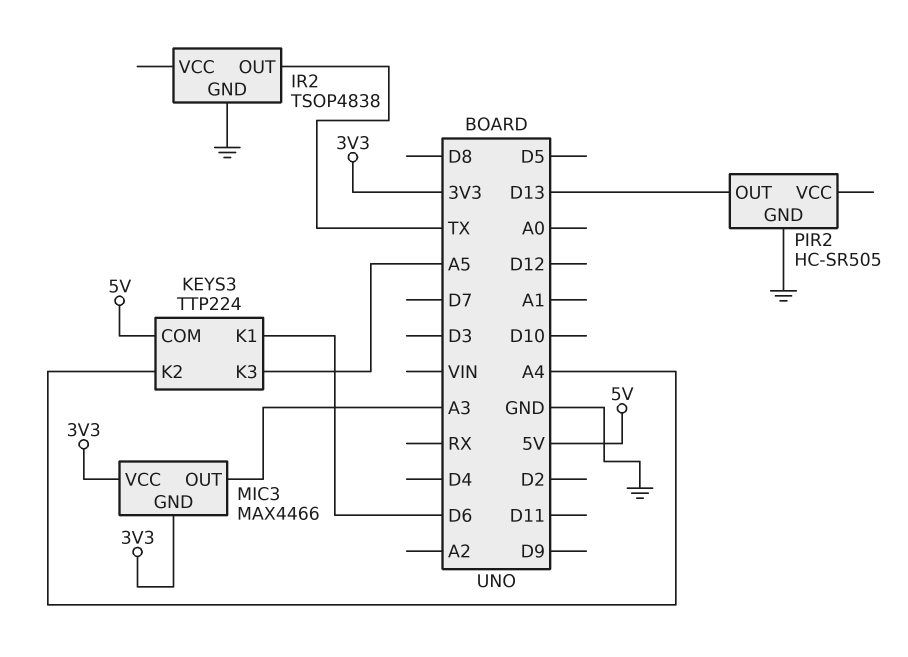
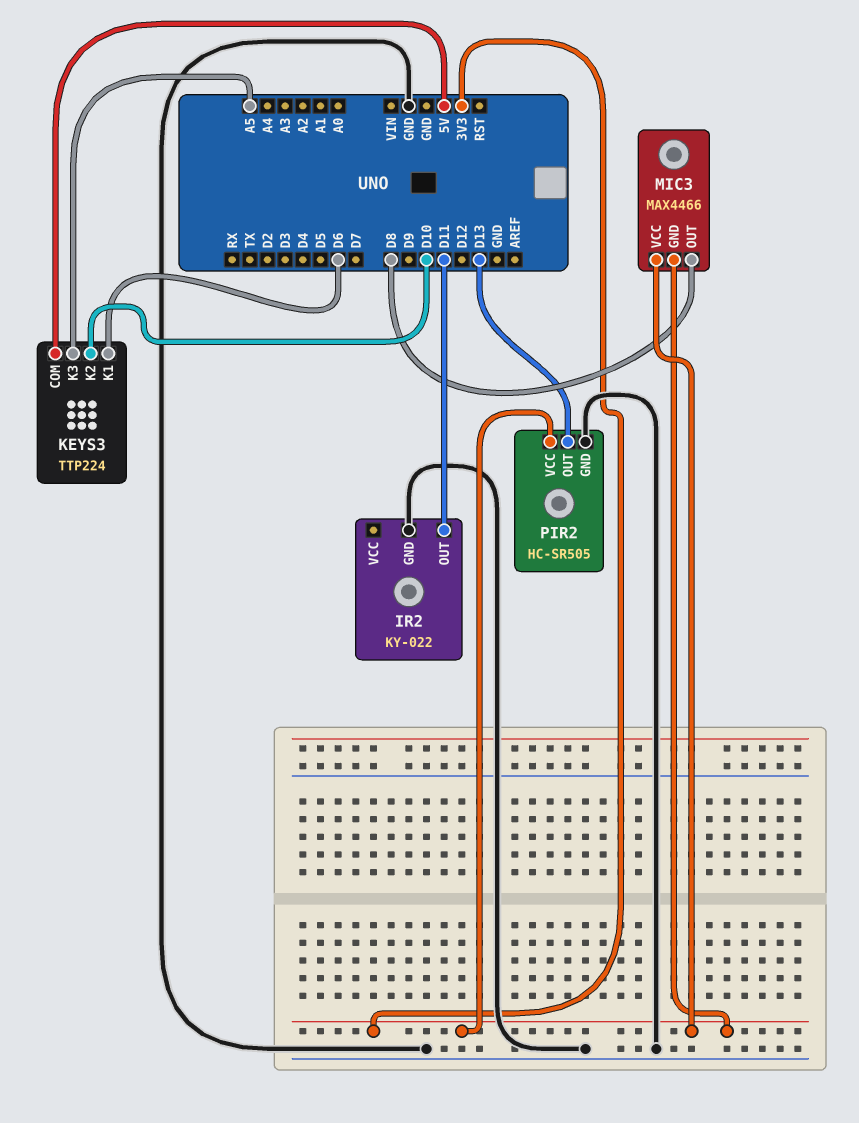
IR2: TSOP4838 -> KY-022
IR2 pin OUT: TX -> D11
KEYS3 pin K2: A4 -> D10
MIC3 pin OUT: A3 -> D8
PIR2 pin VCC: none -> 3V3

